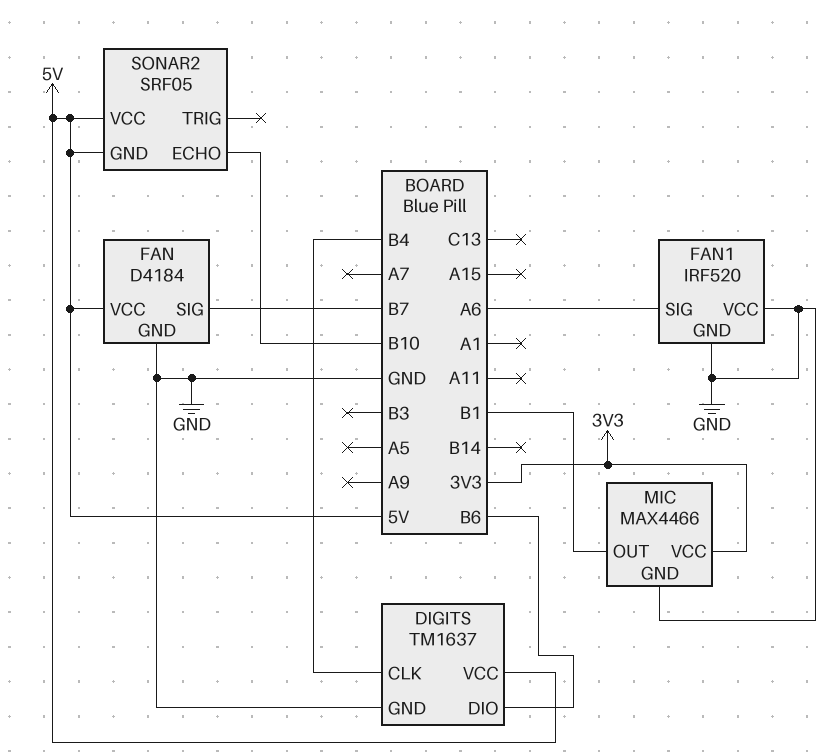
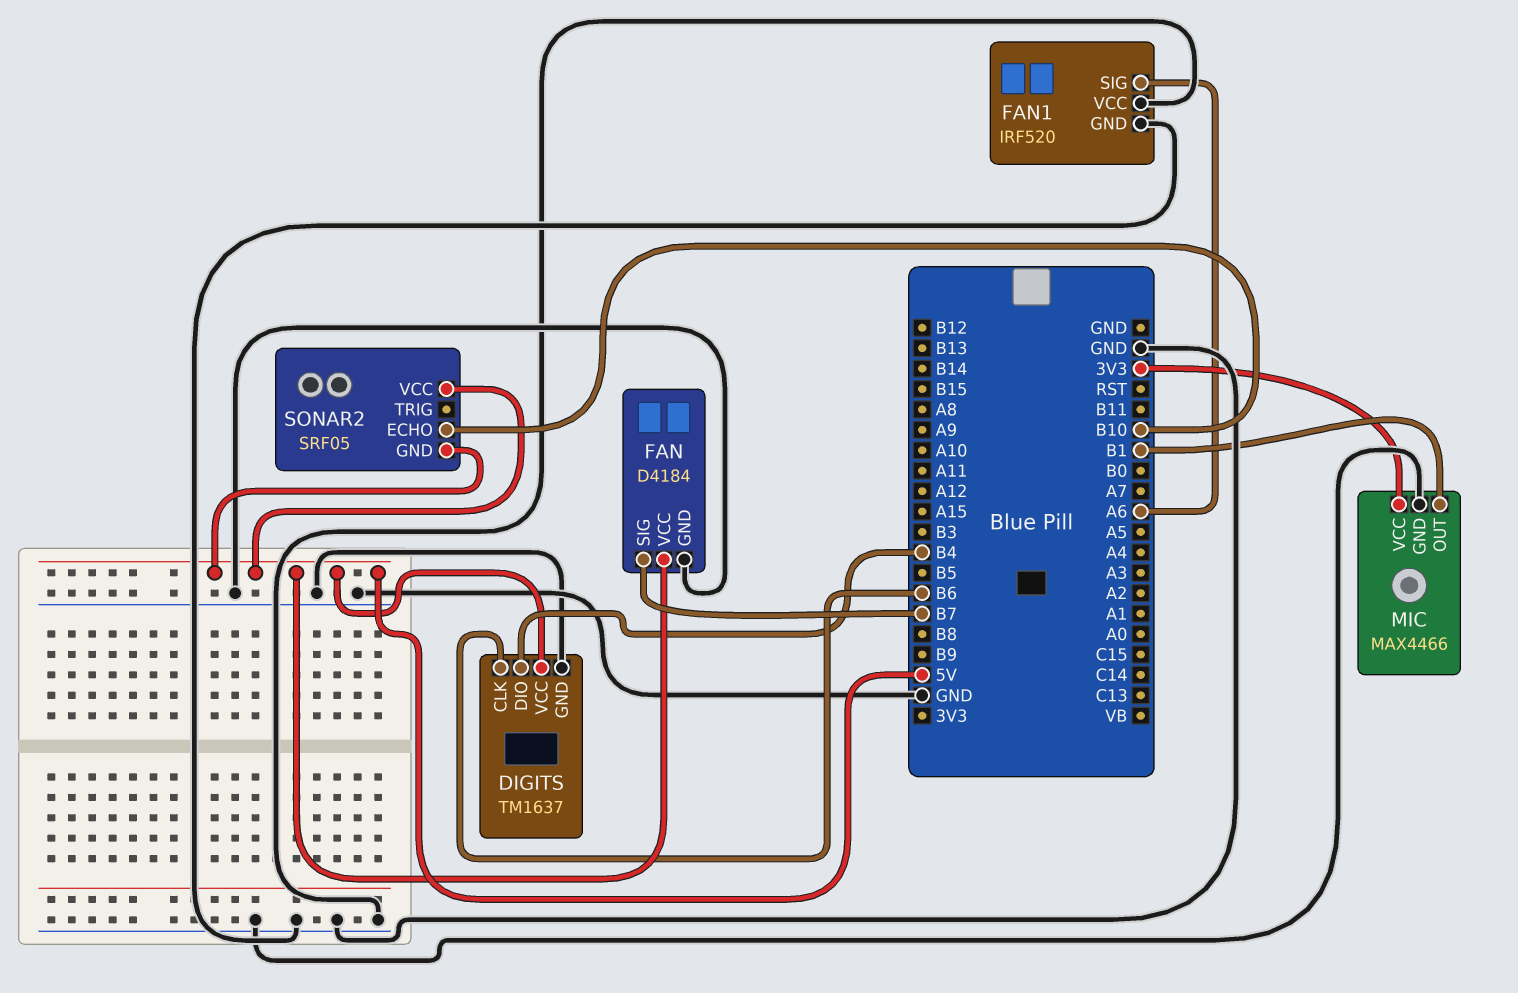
DIGITS pin CLK: B4 -> B6
DIGITS pin DIO: B6 -> B4

